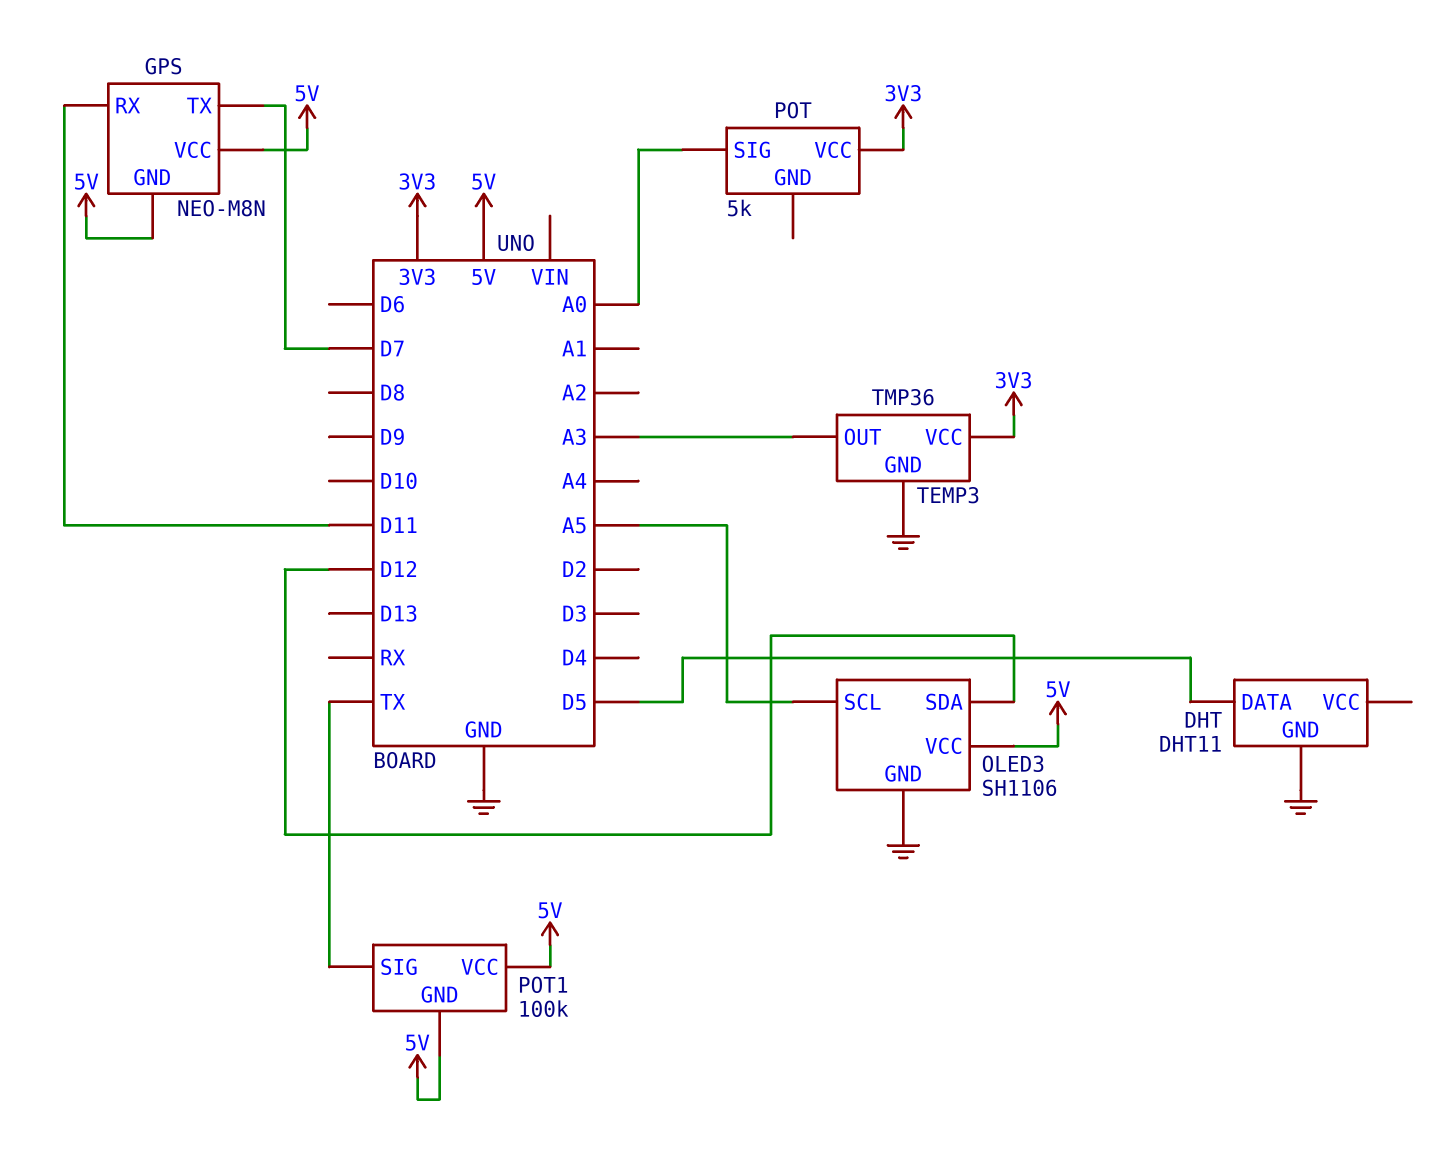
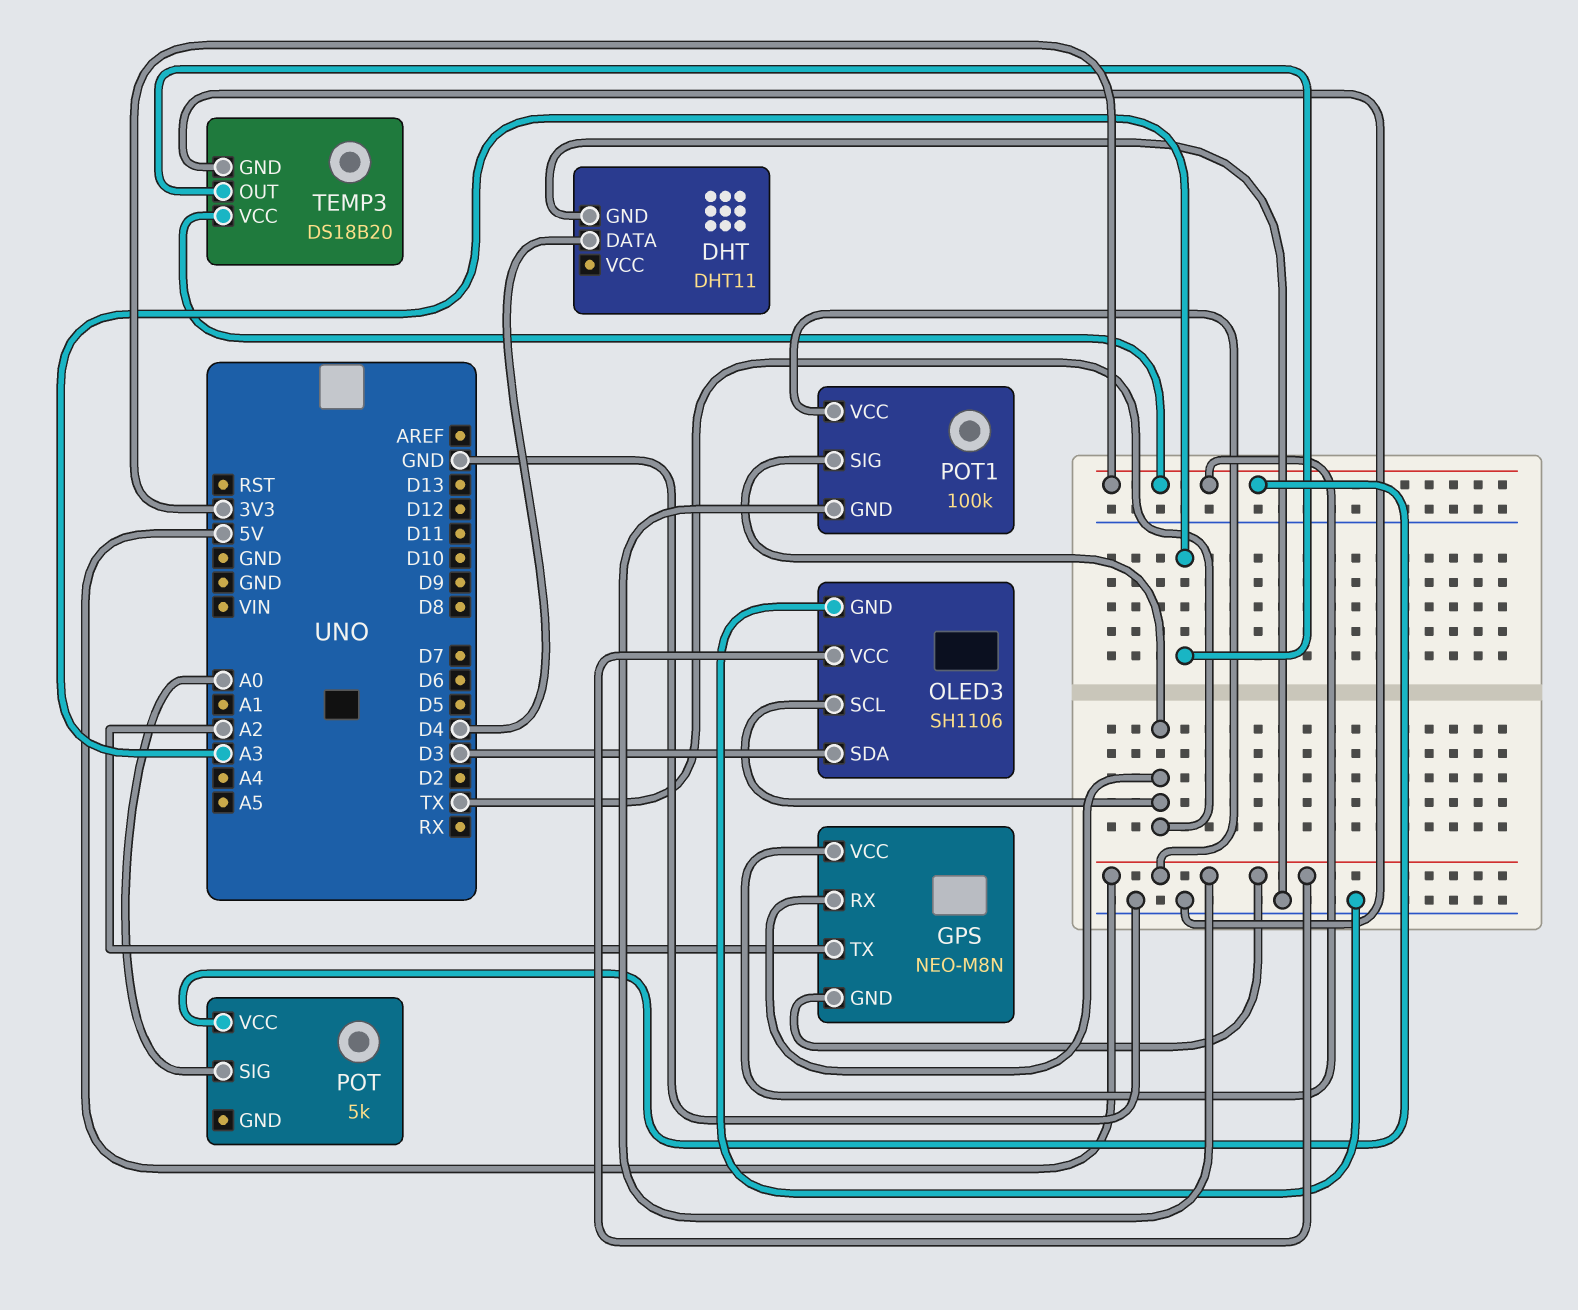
DHT pin DATA: D5 -> D4
GPS pin RX: D11 -> TX
GPS pin TX: D7 -> A2
GPS pin VCC: 5V -> 3V3
OLED3 pin SCL: A5 -> TX
OLED3 pin SDA: D12 -> D3
TEMP3: TMP36 -> DS18B20

